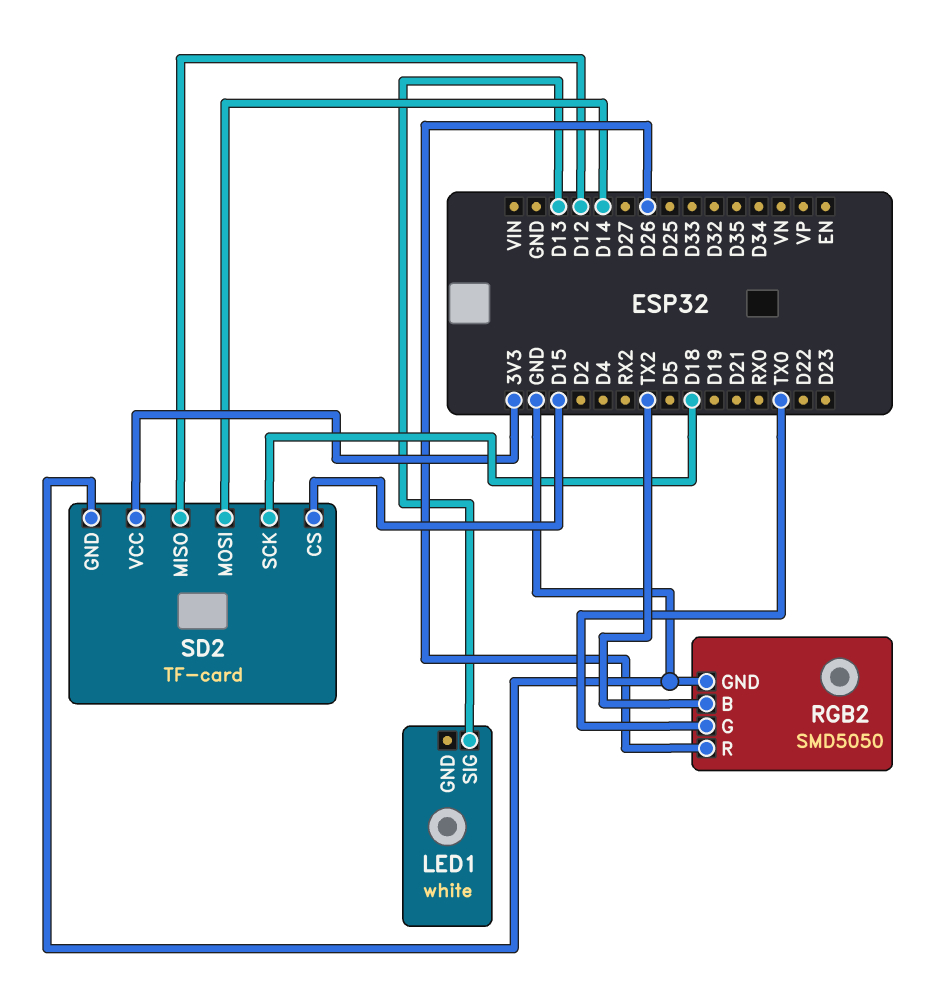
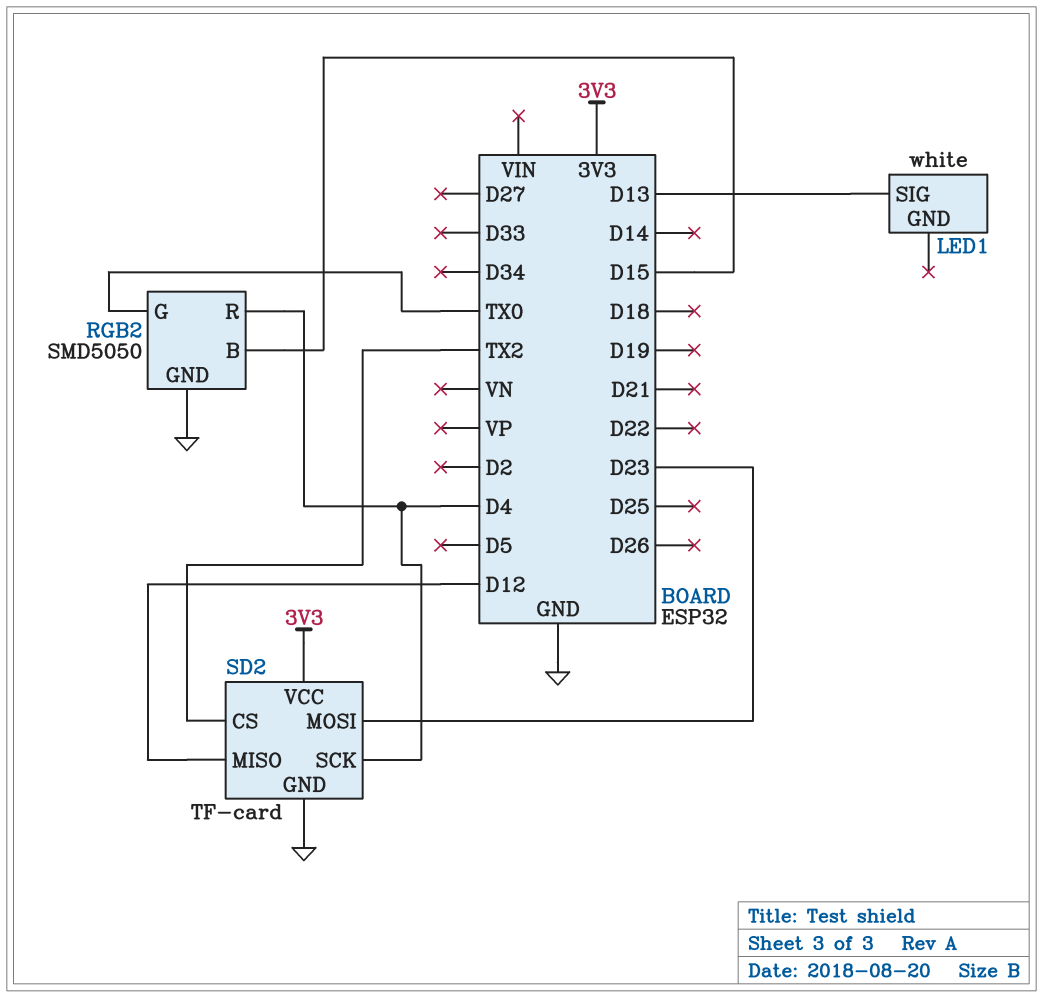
RGB2 pin B: TX2 -> D15
RGB2 pin R: D26 -> D4
SD2 pin CS: D15 -> TX2
SD2 pin MOSI: D14 -> D23
SD2 pin SCK: D18 -> D4

